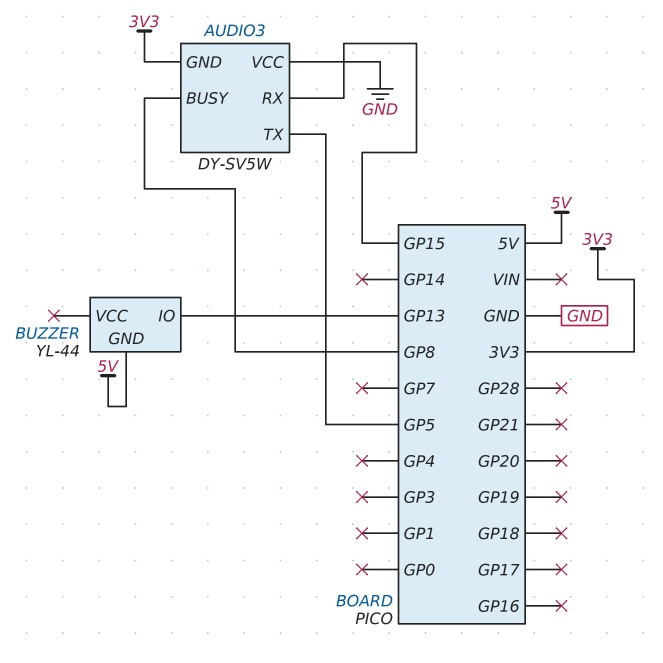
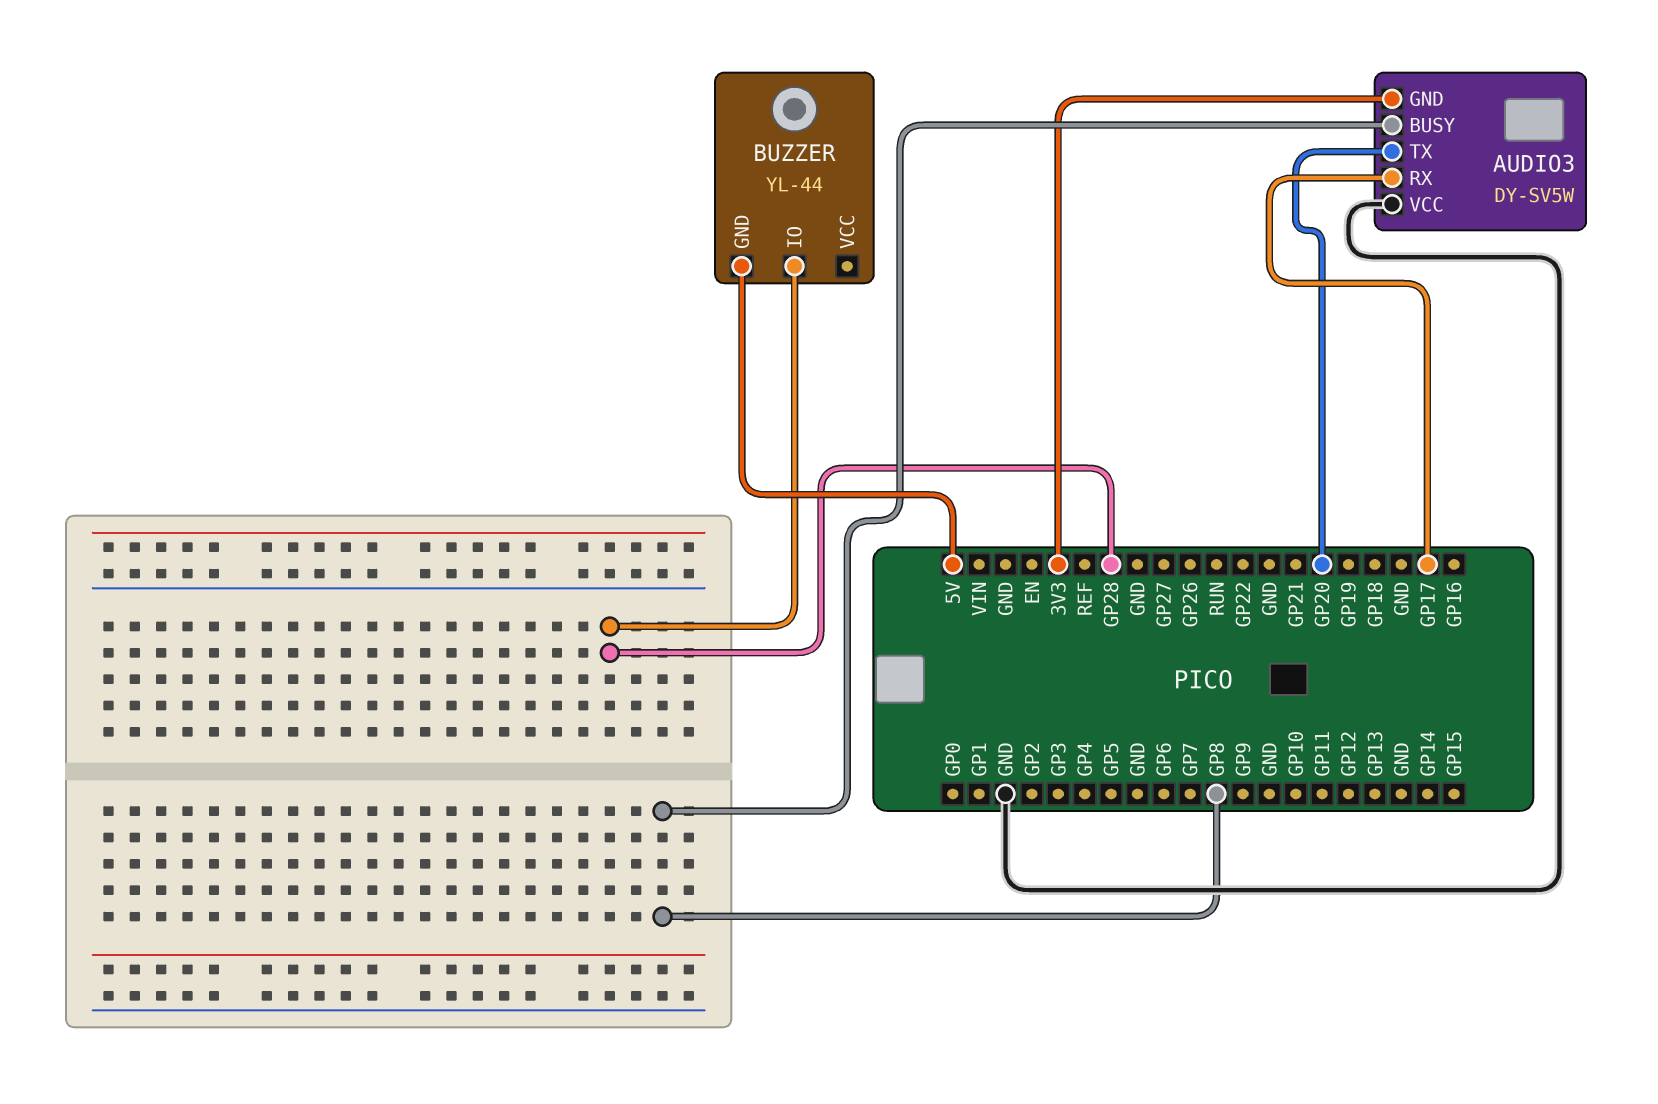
AUDIO3 pin RX: GP15 -> GP17
AUDIO3 pin TX: GP5 -> GP20
BUZZER pin IO: GP13 -> GP28

